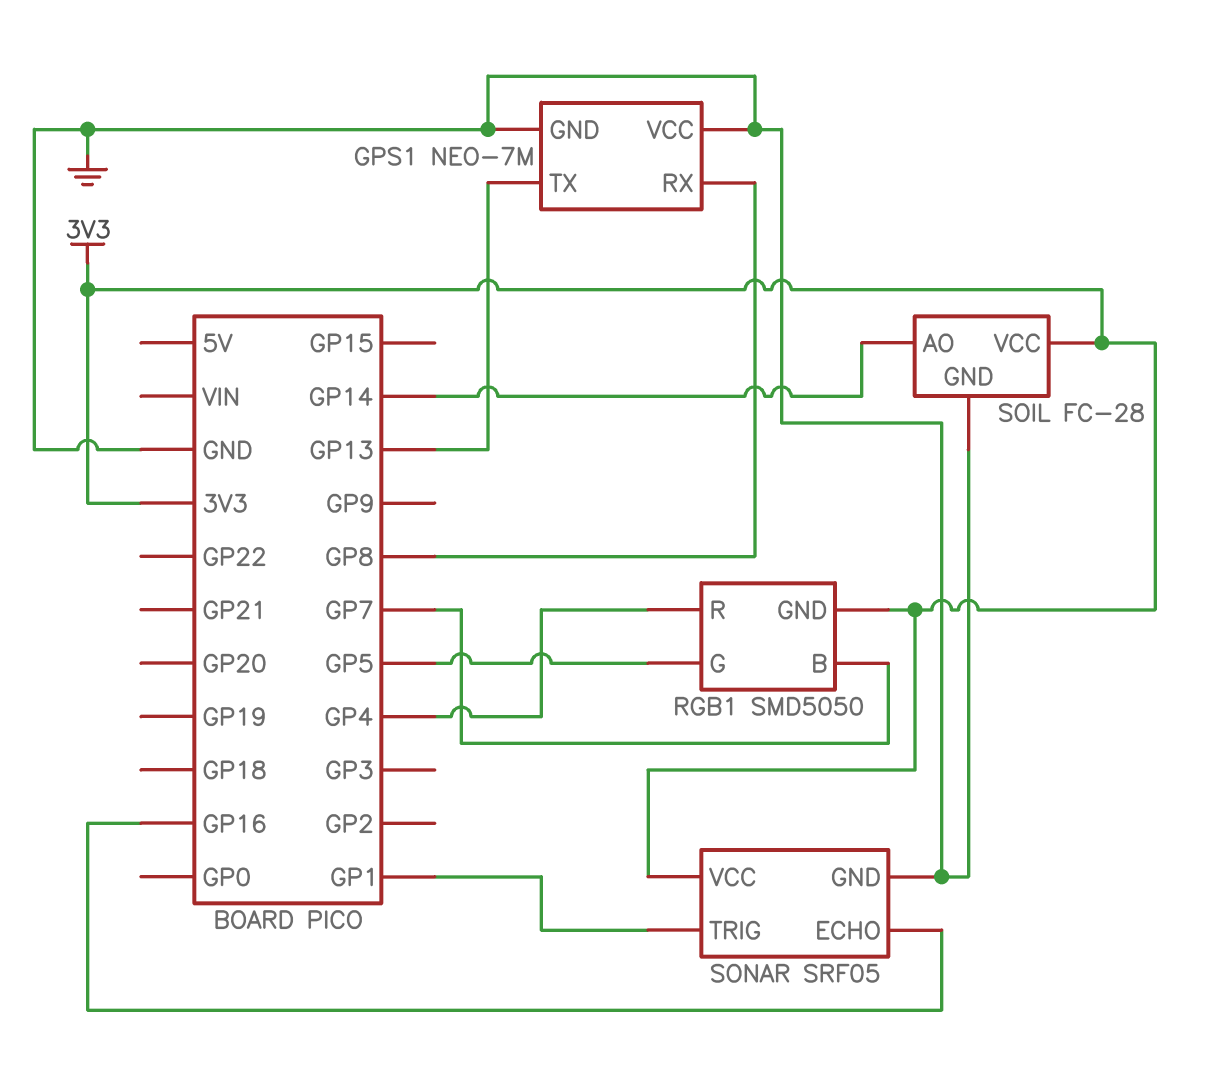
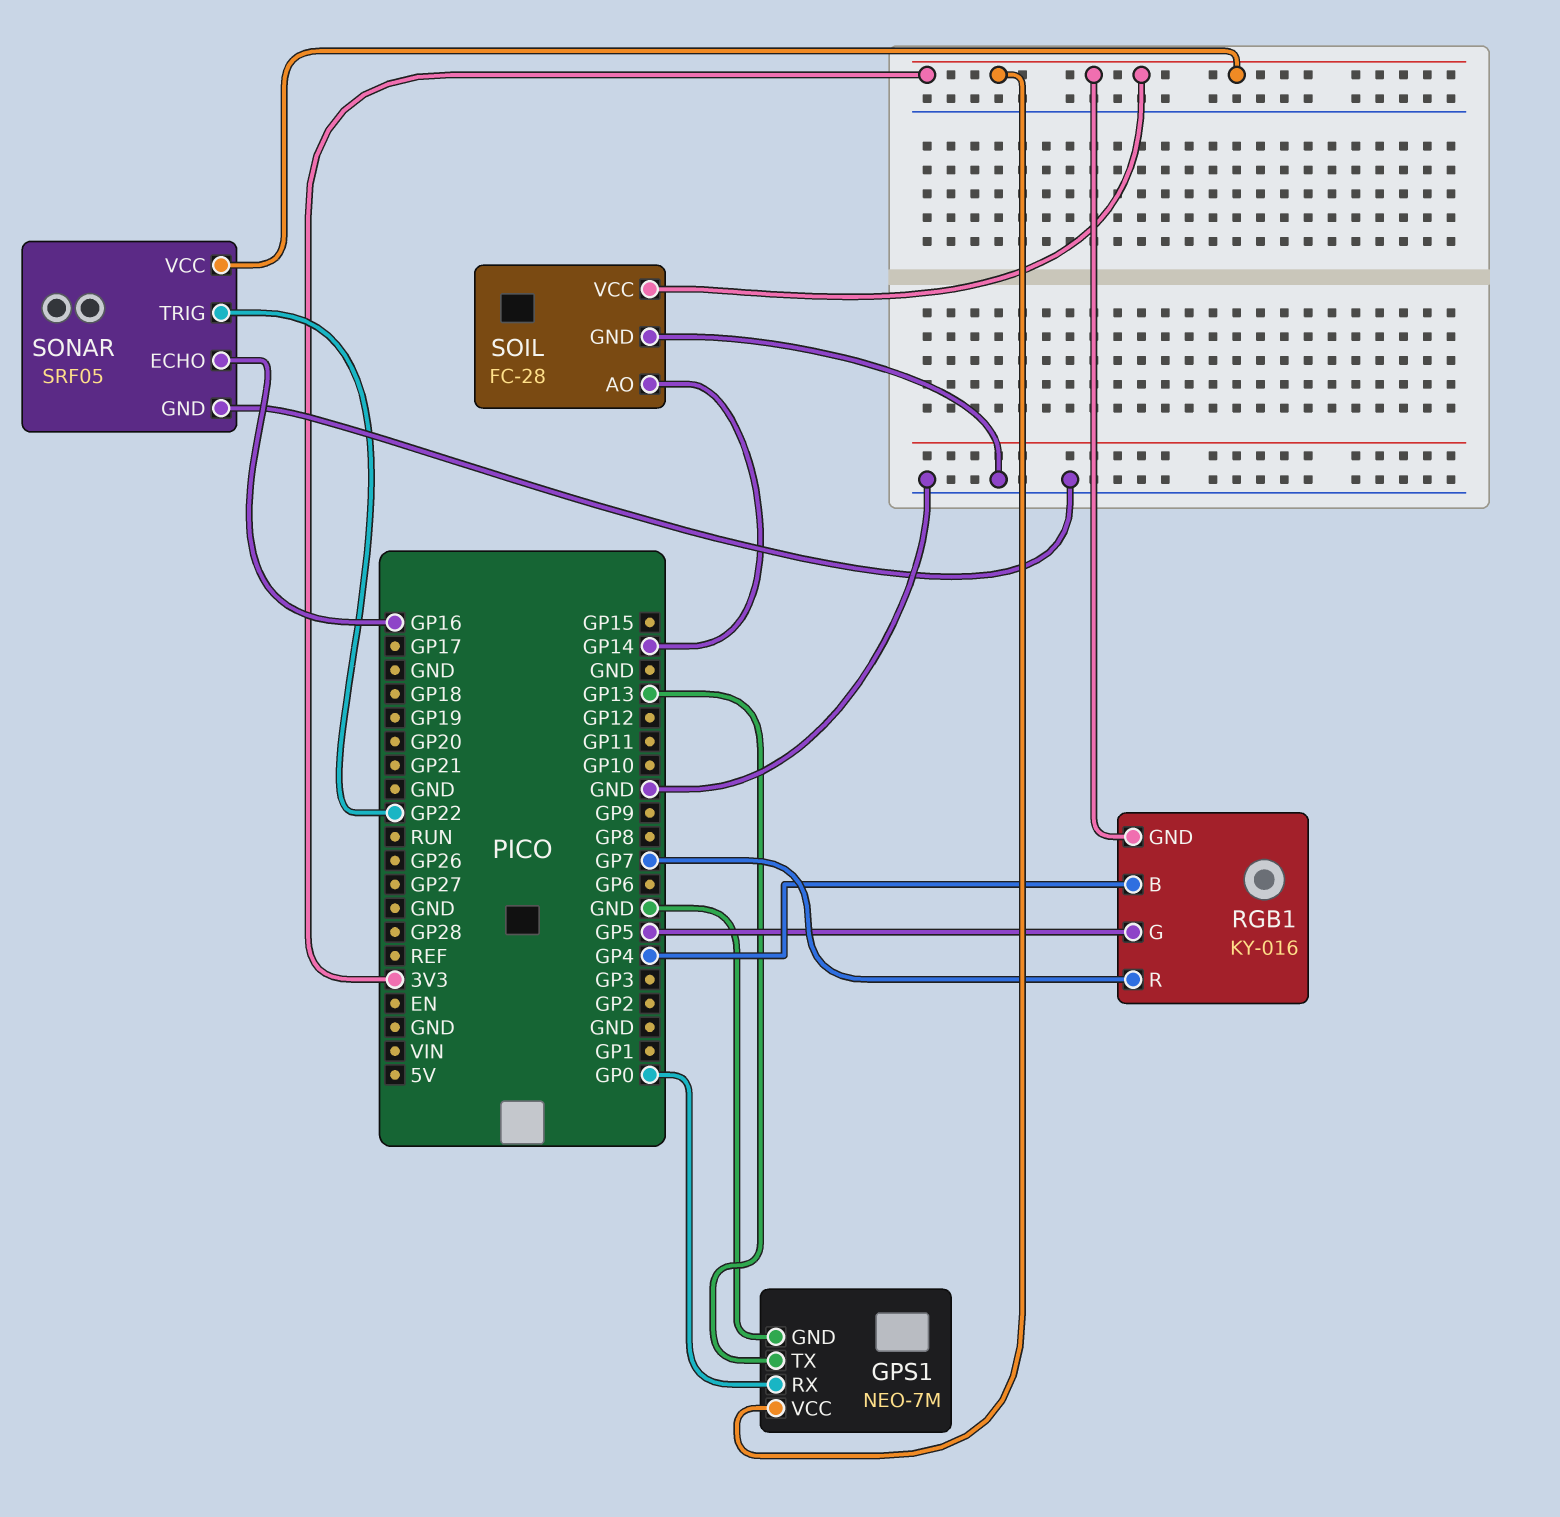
GPS1 pin RX: GP8 -> GP0
GPS1 pin VCC: GND -> 3V3
RGB1: SMD5050 -> KY-016
RGB1 pin B: GP7 -> GP4
RGB1 pin R: GP4 -> GP7
SONAR pin TRIG: GP1 -> GP22

